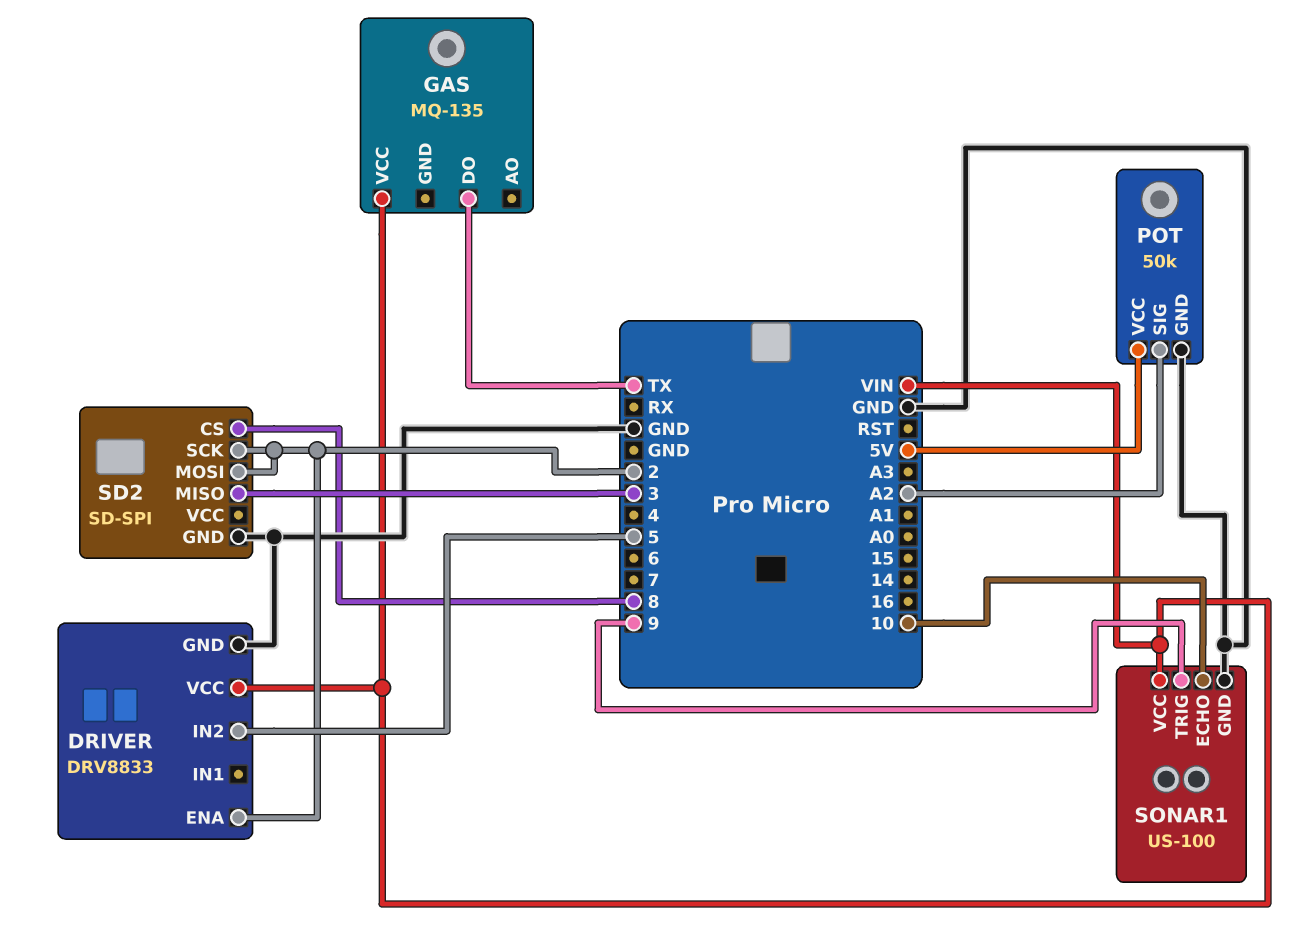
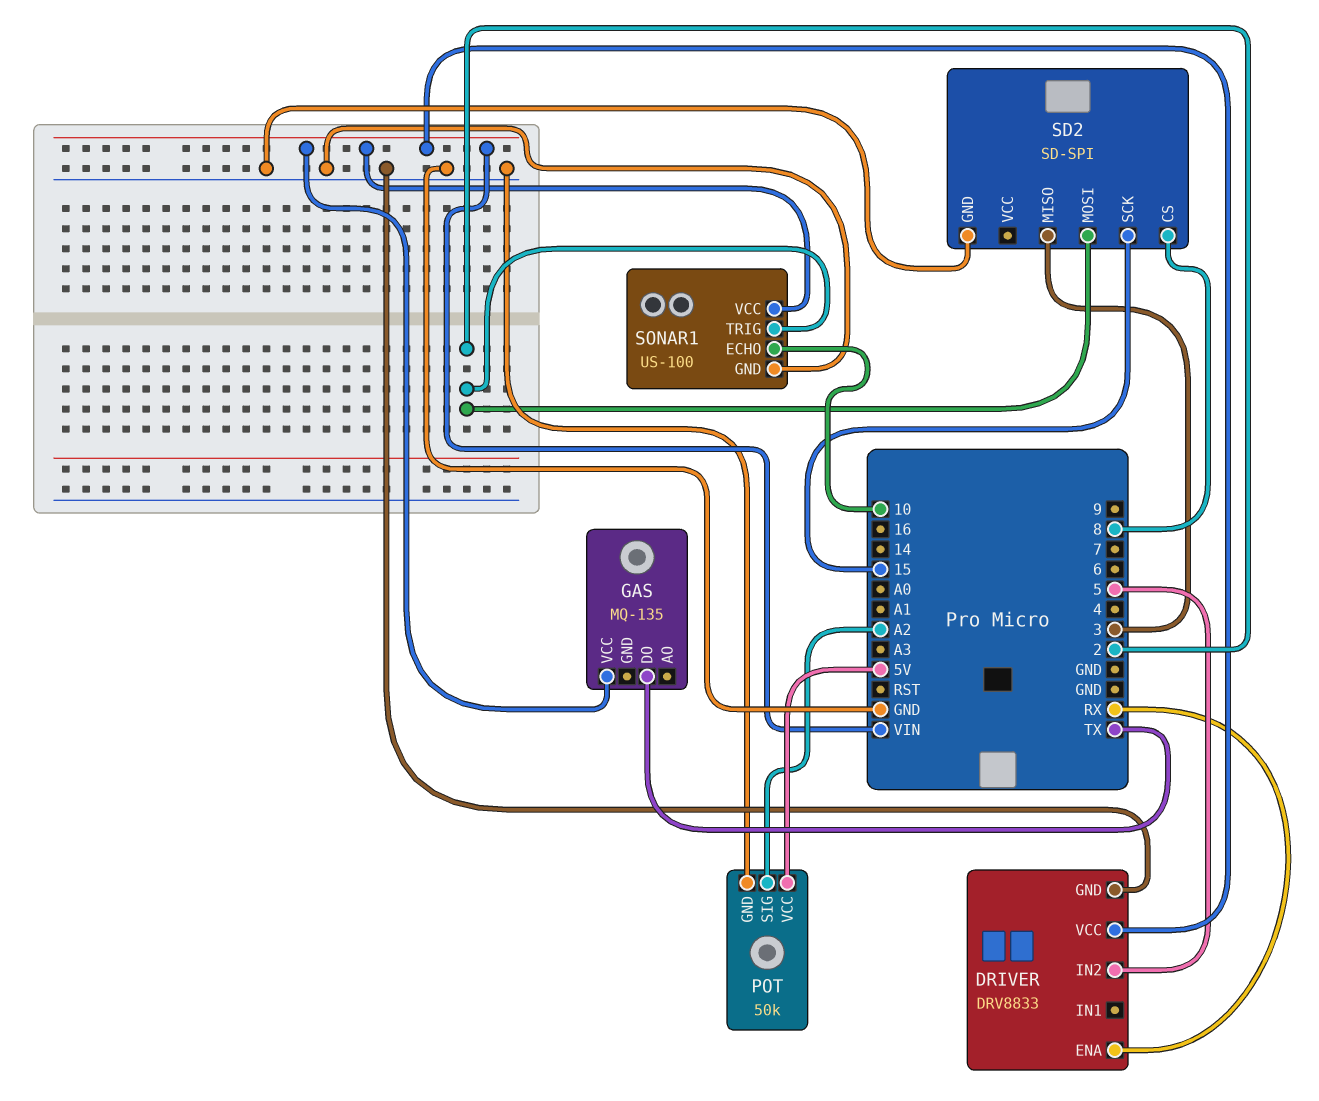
DRIVER pin ENA: 2 -> RX
SD2 pin SCK: 2 -> 15
SONAR1 pin TRIG: 9 -> 2

